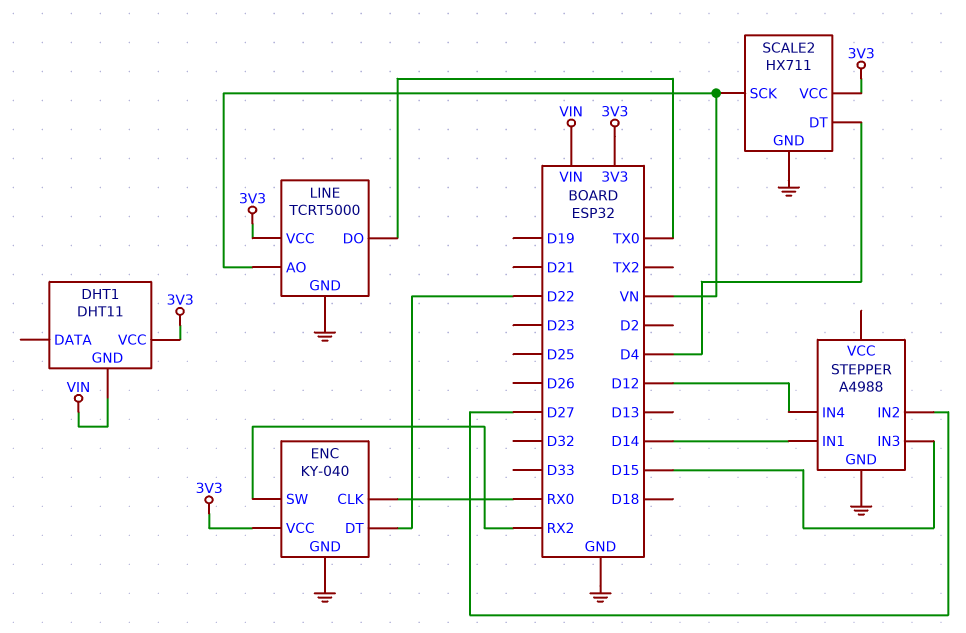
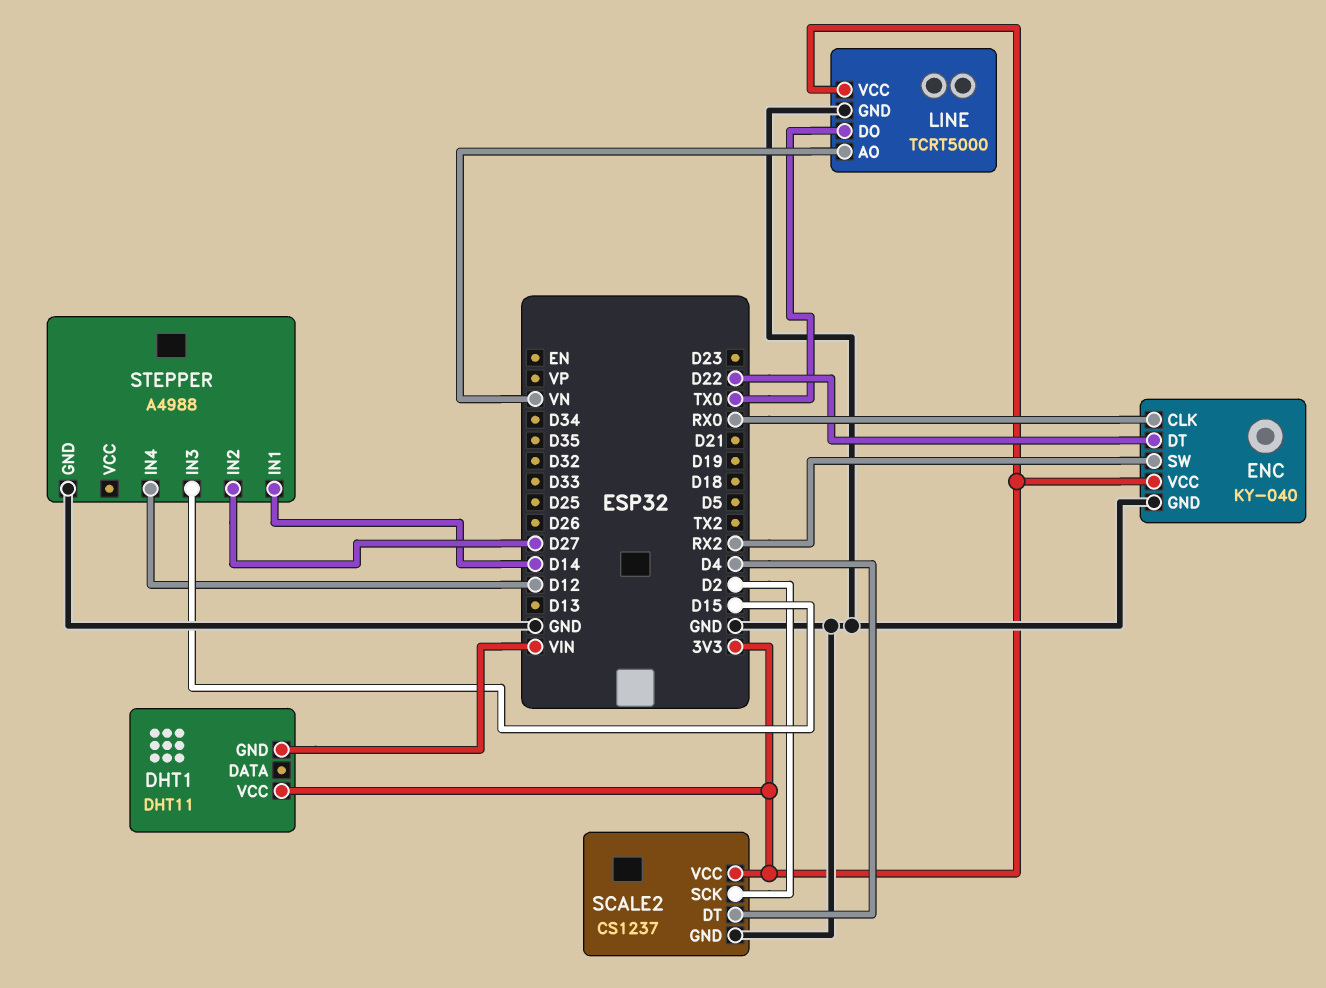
SCALE2: HX711 -> CS1237
SCALE2 pin SCK: VN -> D2

